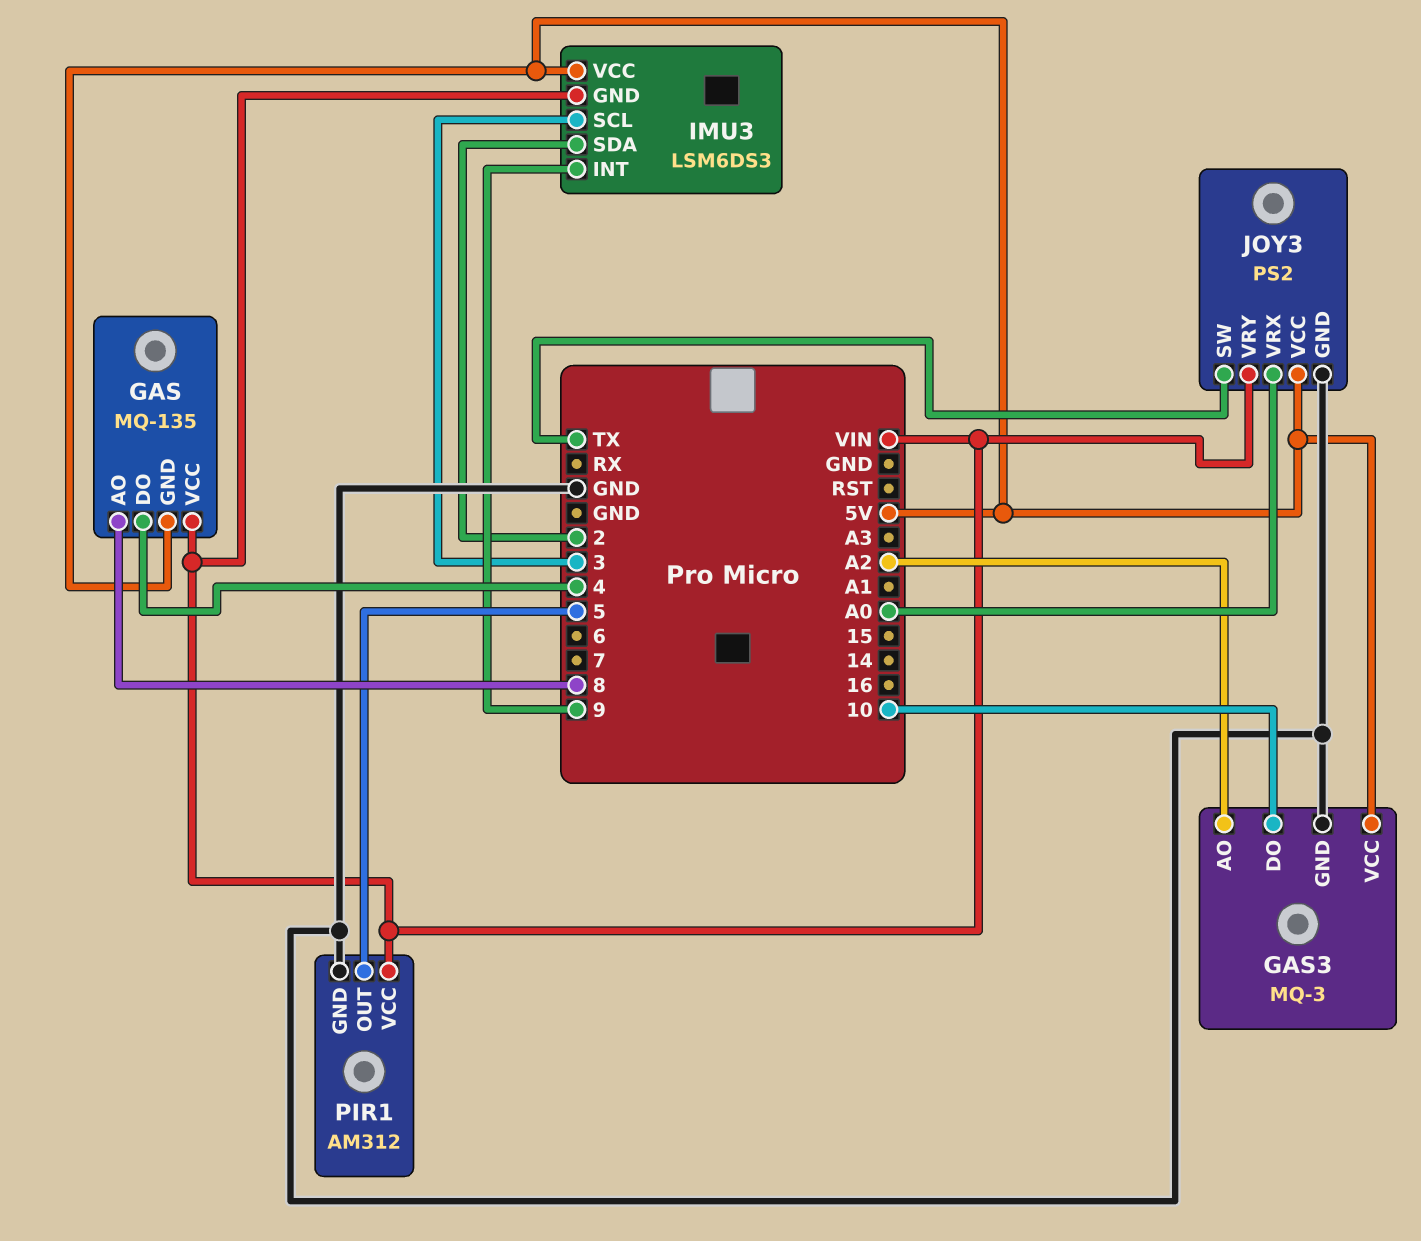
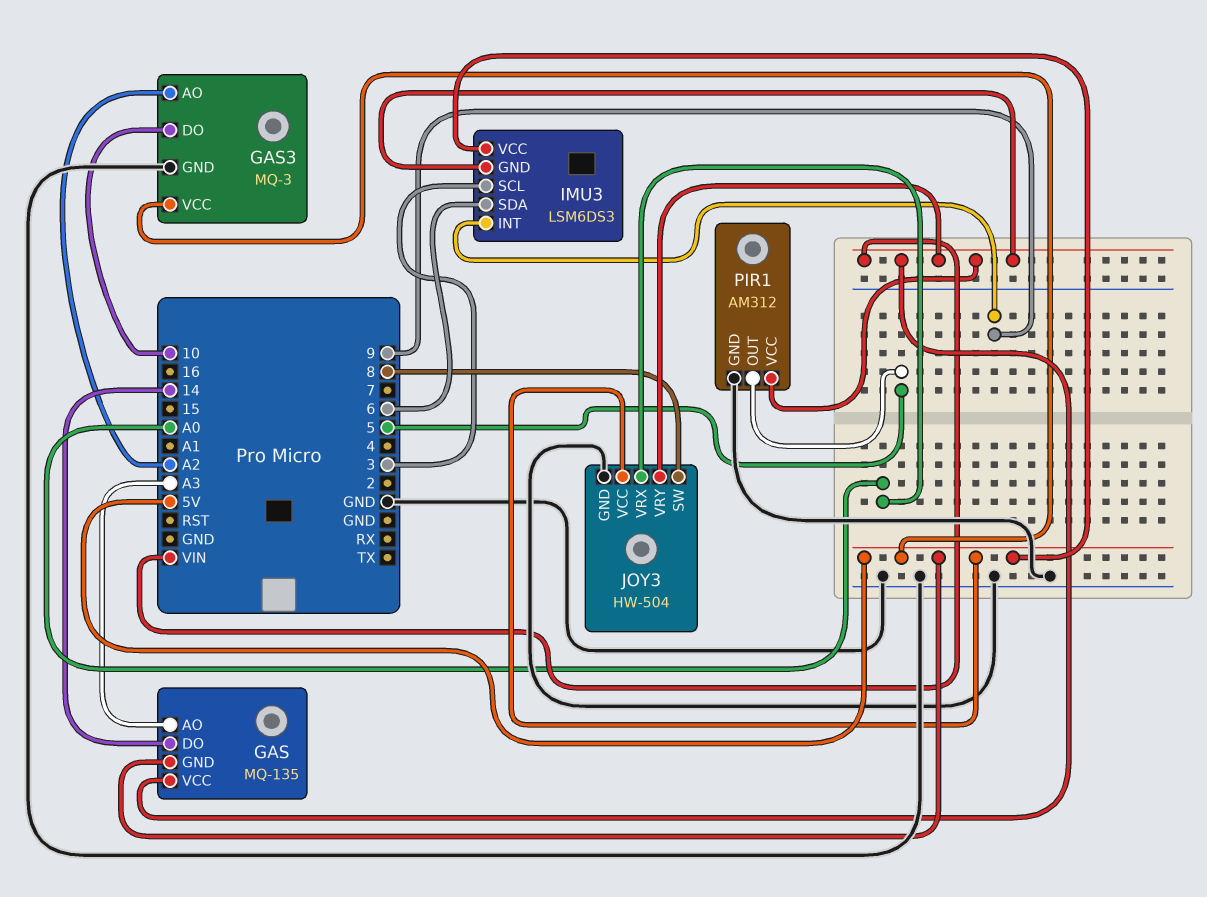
GAS pin AO: 8 -> A3
GAS pin DO: 4 -> 14
IMU3 pin SDA: 2 -> 6
JOY3: PS2 -> HW-504
JOY3 pin SW: TX -> 8

